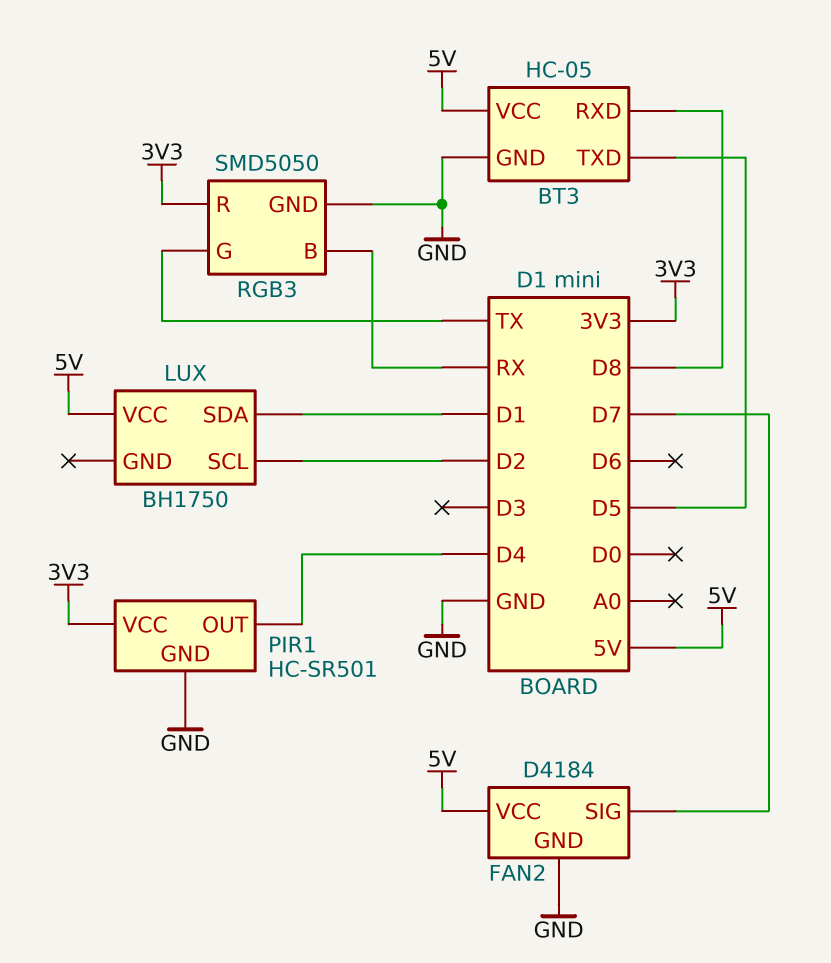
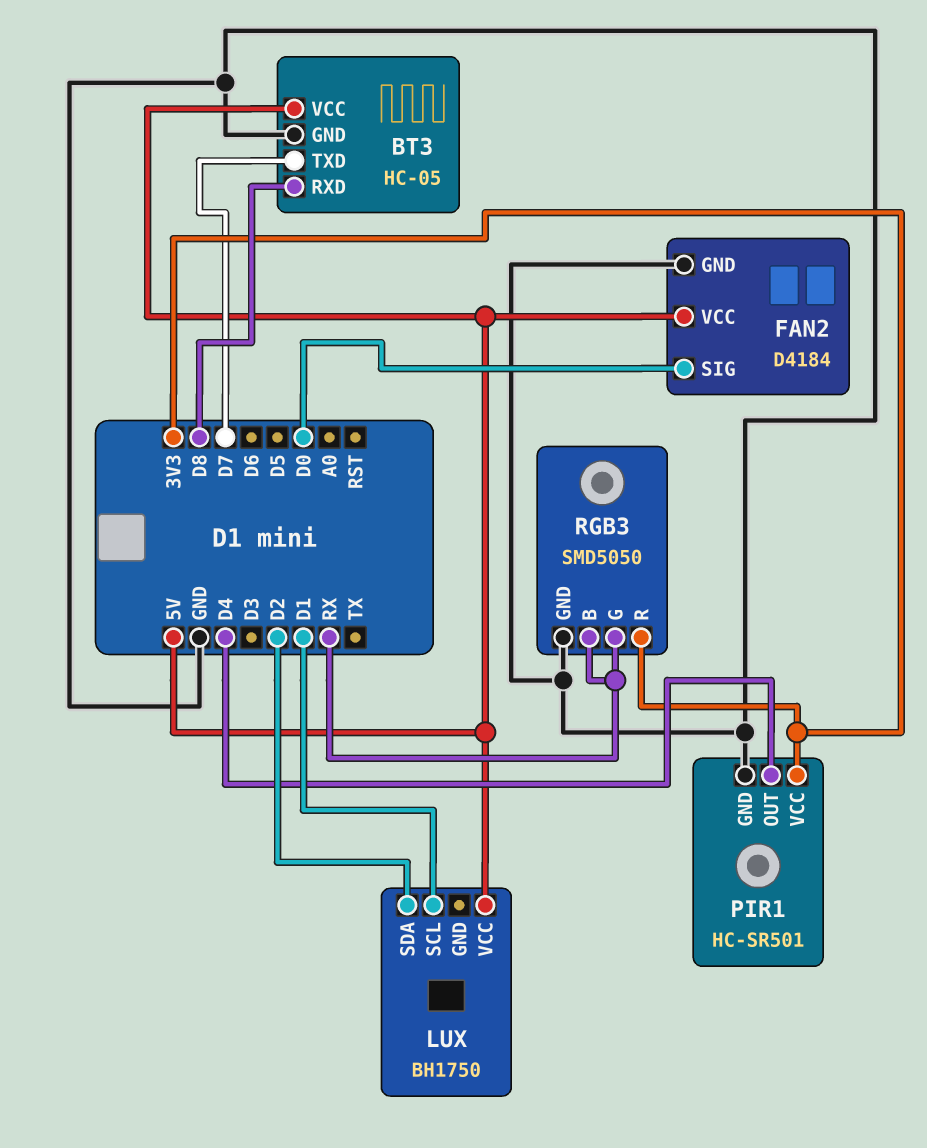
BT3 pin TXD: D5 -> D7
FAN2 pin SIG: D7 -> D0
LUX pin SCL: D2 -> D1
LUX pin SDA: D1 -> D2
RGB3 pin G: TX -> RX

